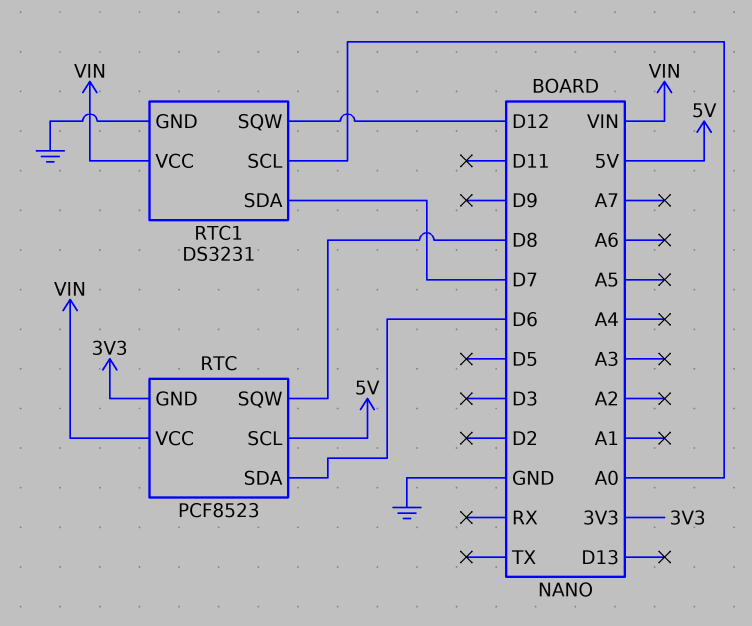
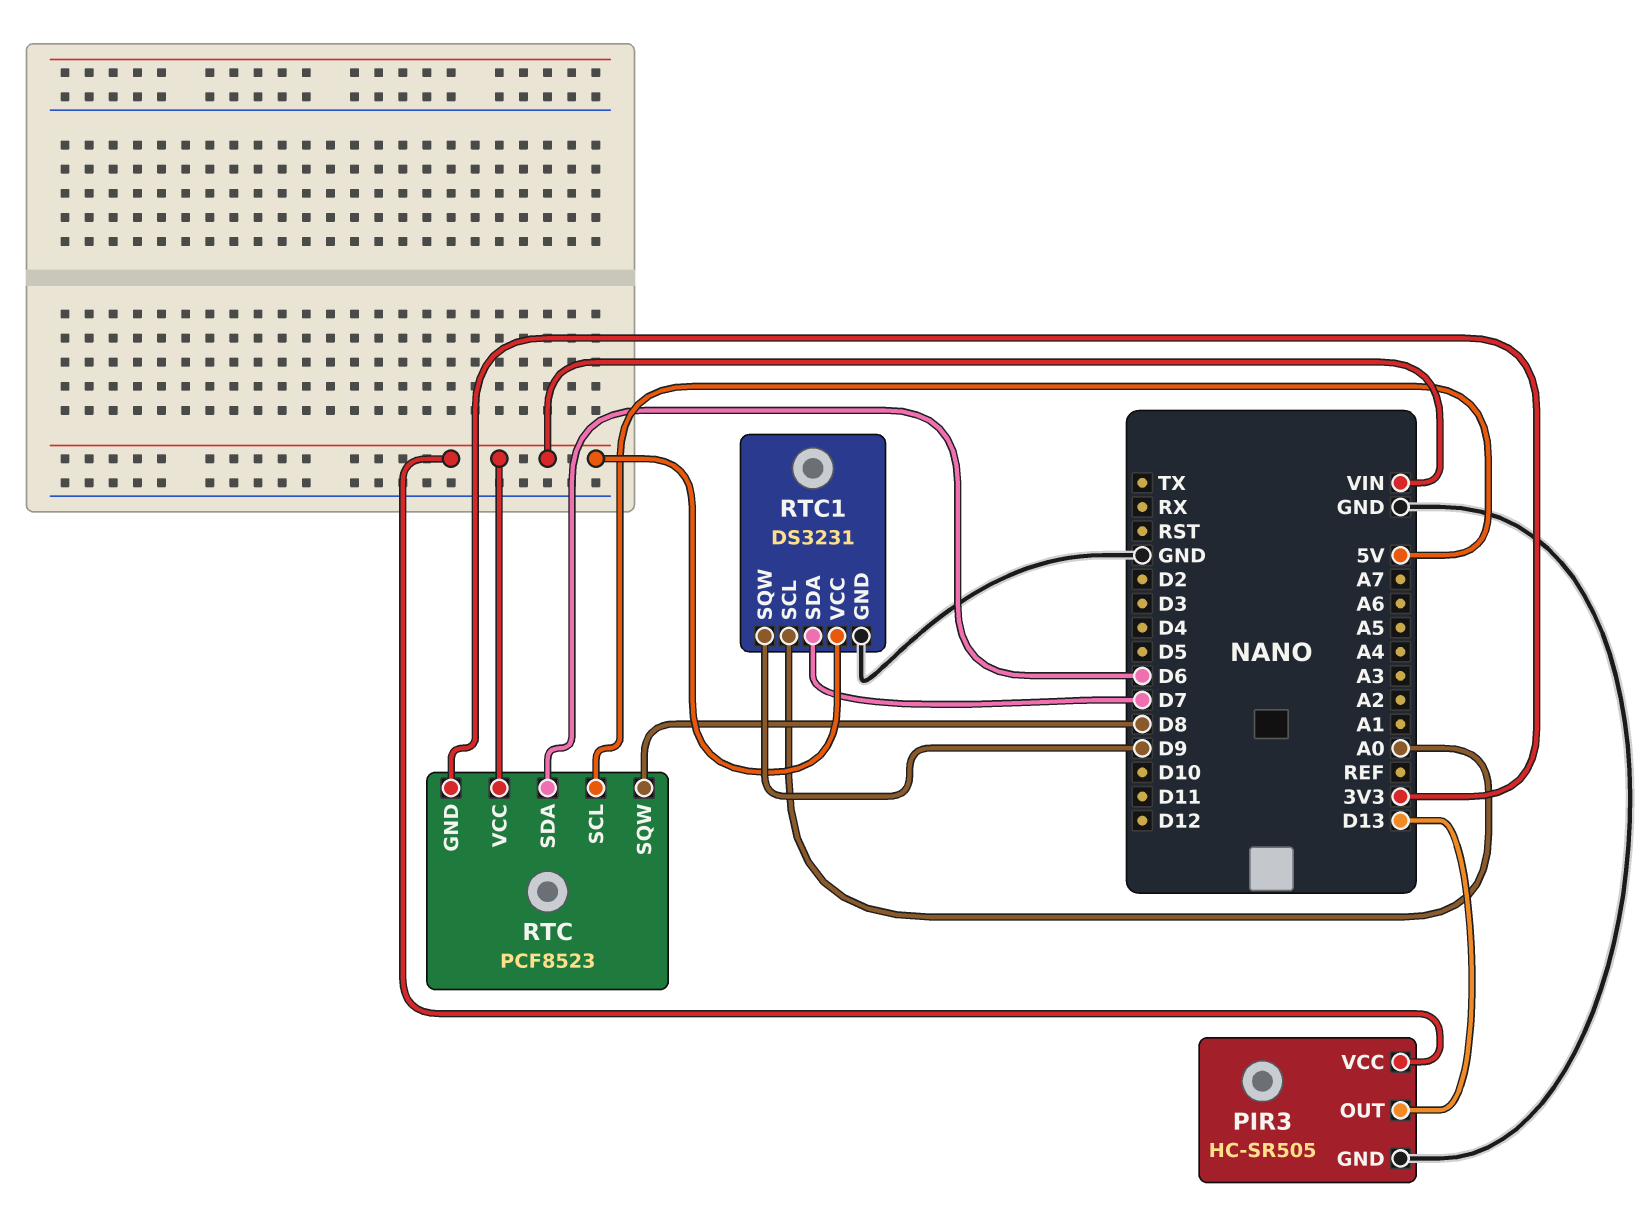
PIR3: none -> HC-SR505
PIR3 pin GND: none -> GND
PIR3 pin OUT: none -> D13
PIR3 pin VCC: none -> VIN
RTC1 pin SQW: D12 -> D9

